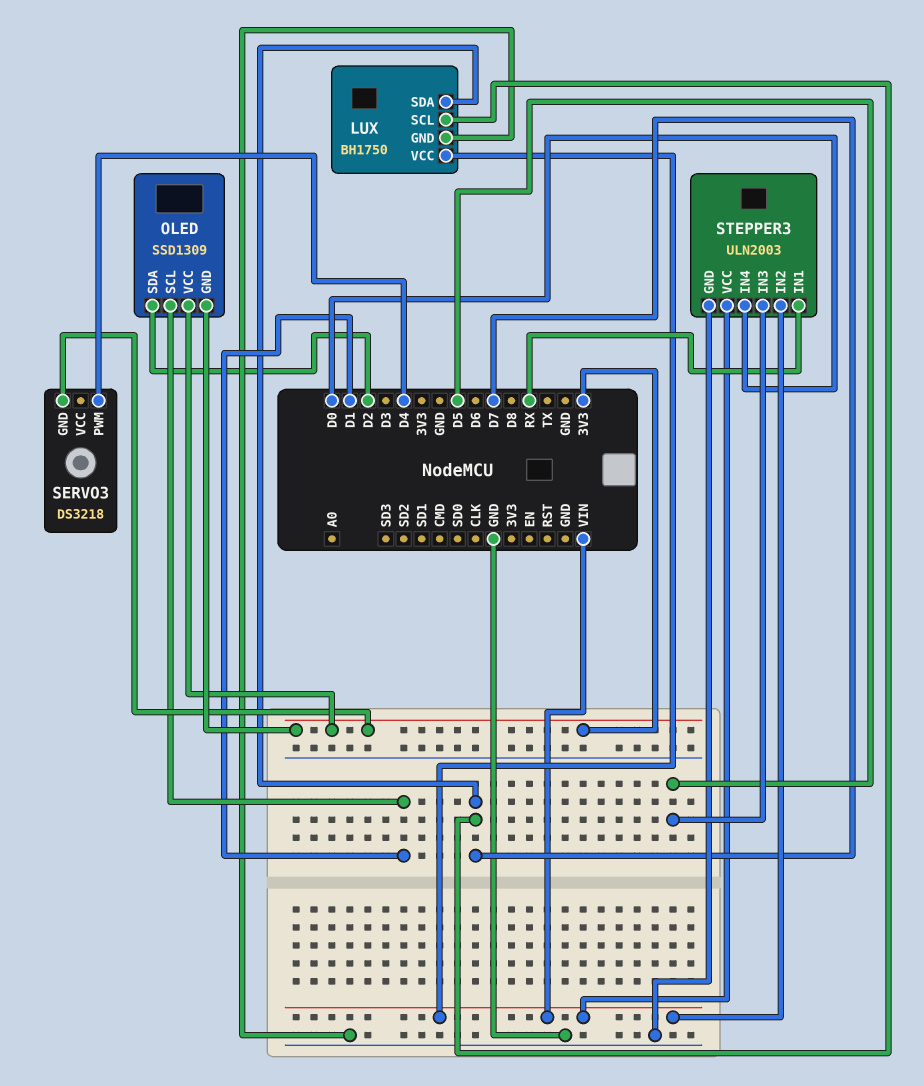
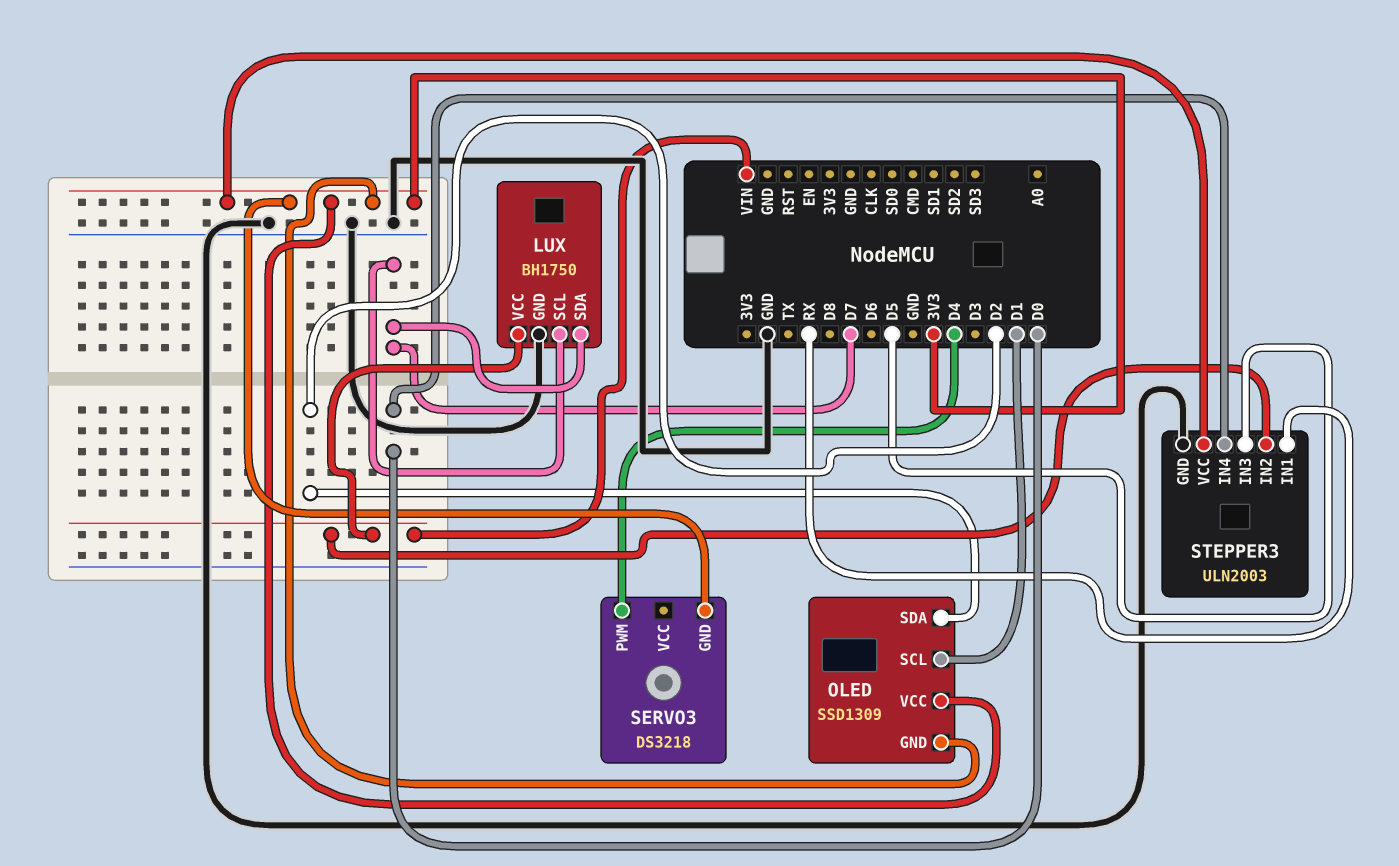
STEPPER3 pin VCC: VIN -> 3V3

